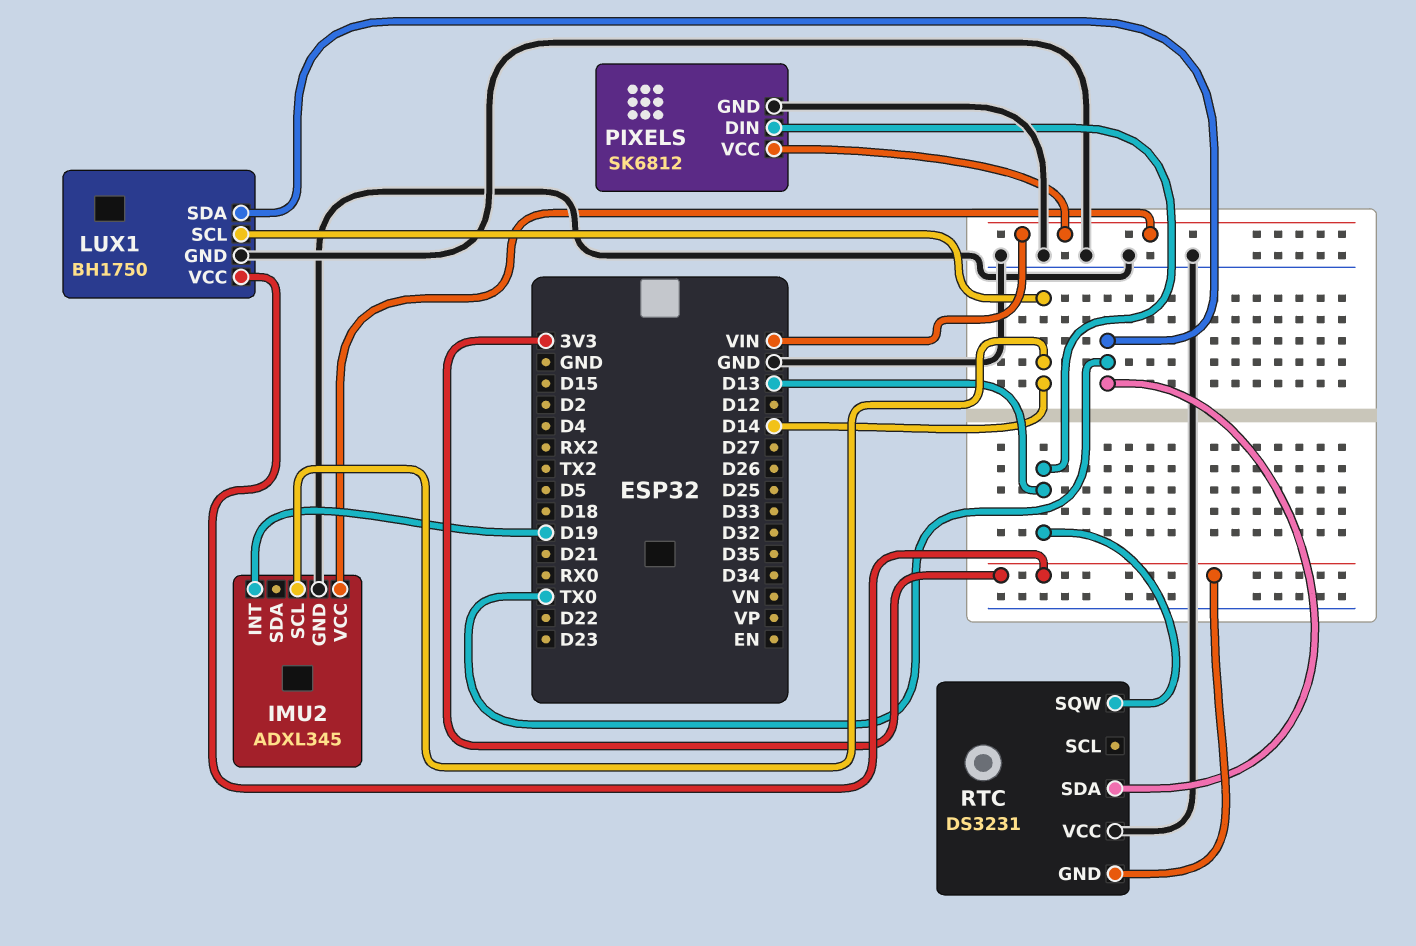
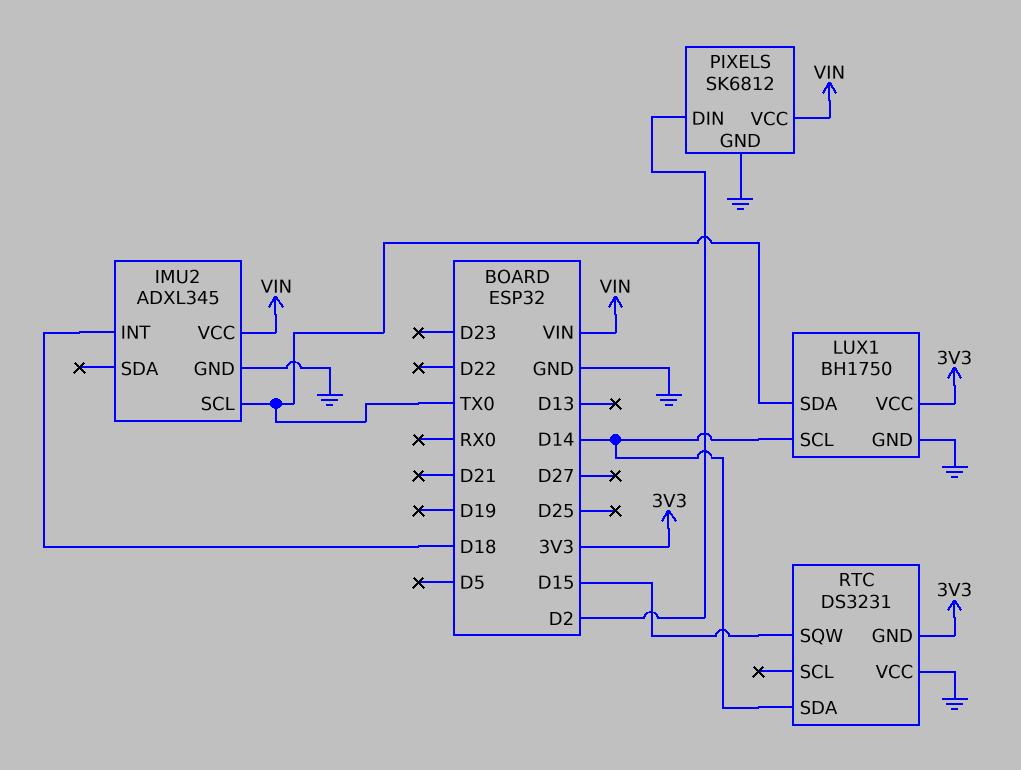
IMU2 pin INT: D19 -> D18
IMU2 pin SCL: D14 -> TX0
PIXELS pin DIN: D13 -> D2
RTC pin SDA: TX0 -> D14
RTC pin SQW: D13 -> D15

